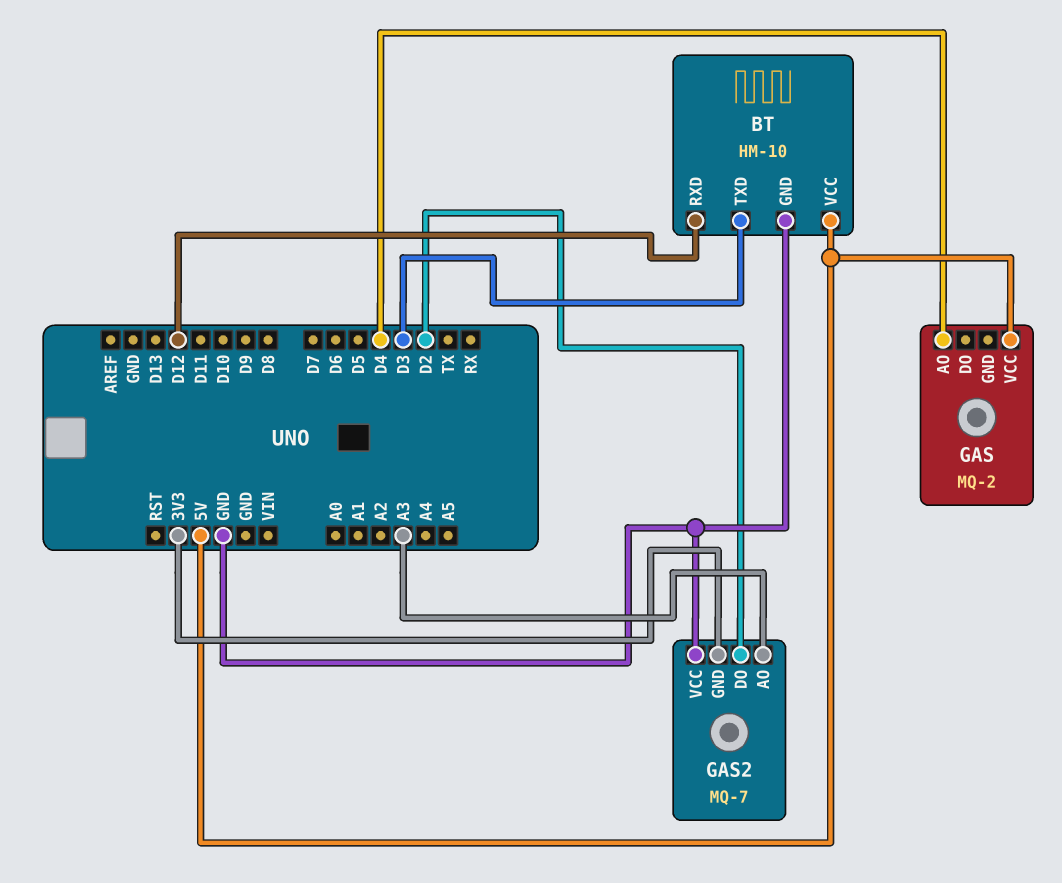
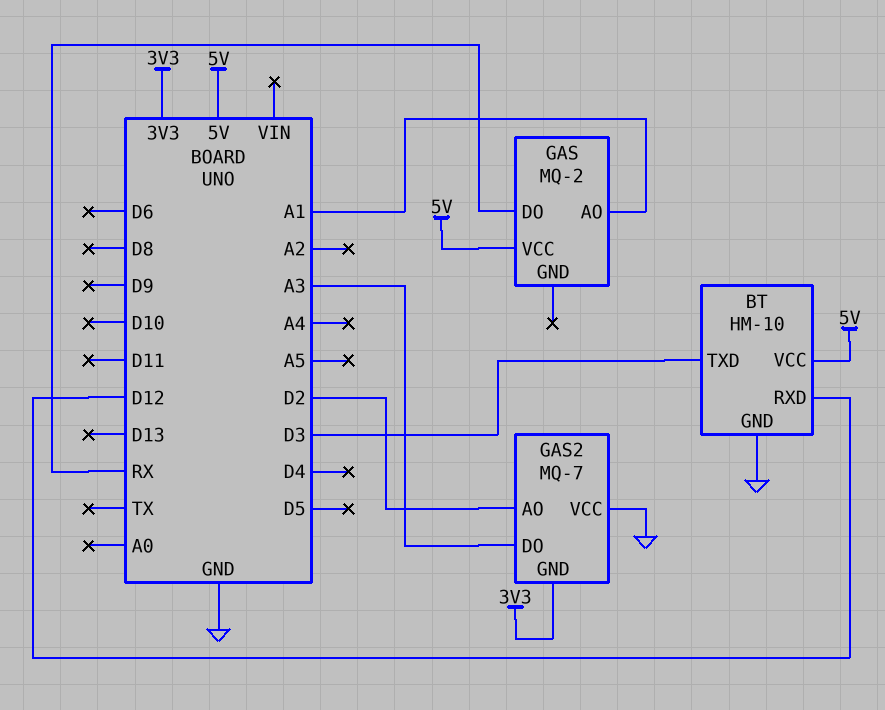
GAS pin AO: D4 -> A1
GAS pin DO: none -> RX
GAS2 pin AO: A3 -> D2
GAS2 pin DO: D2 -> A3

